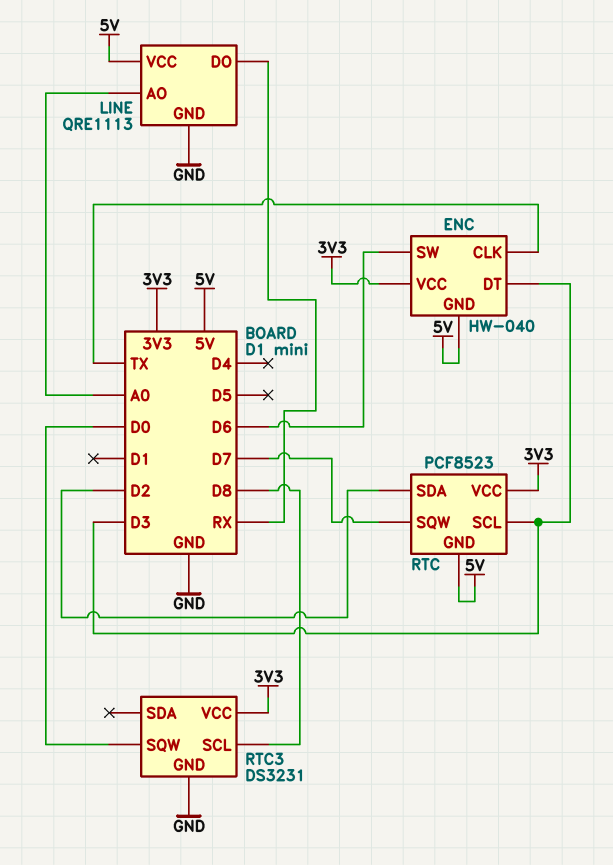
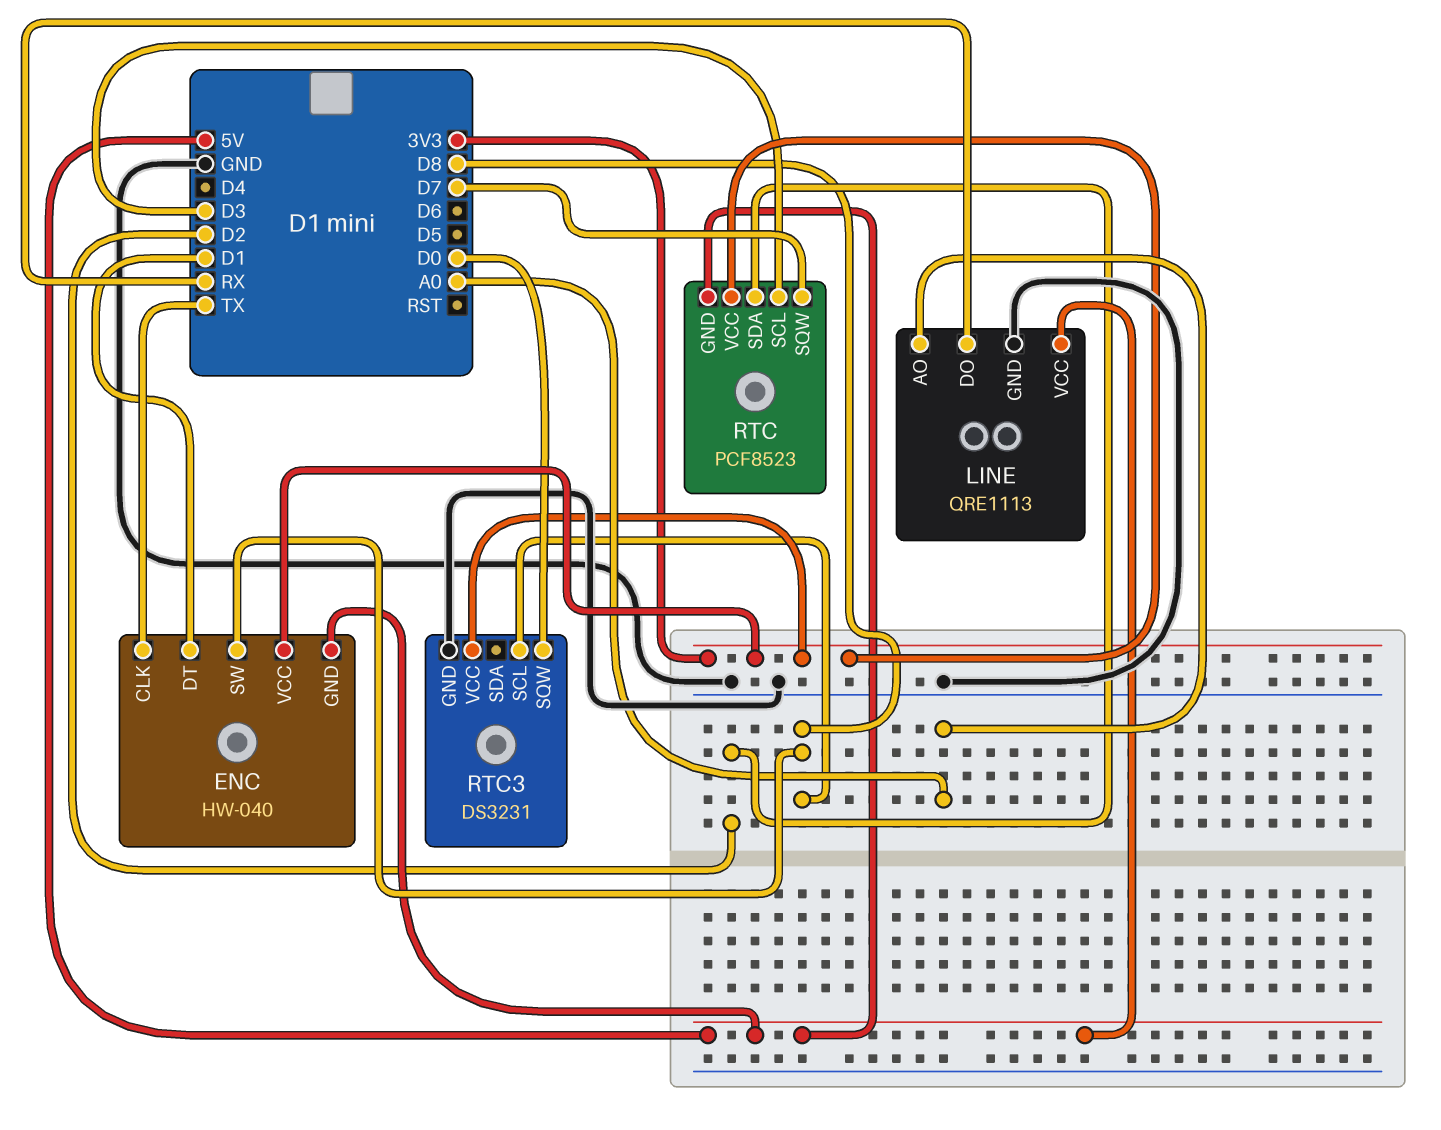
ENC pin DT: D3 -> D1
ENC pin SW: D6 -> D8

